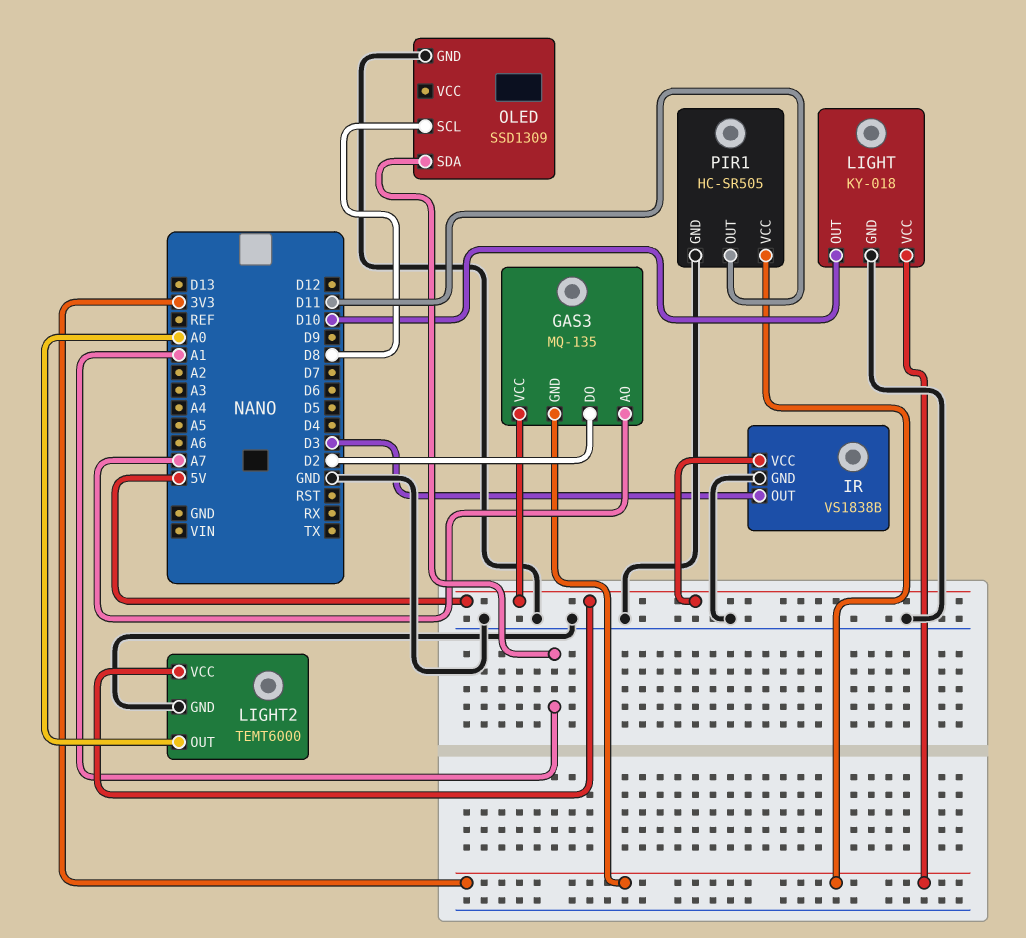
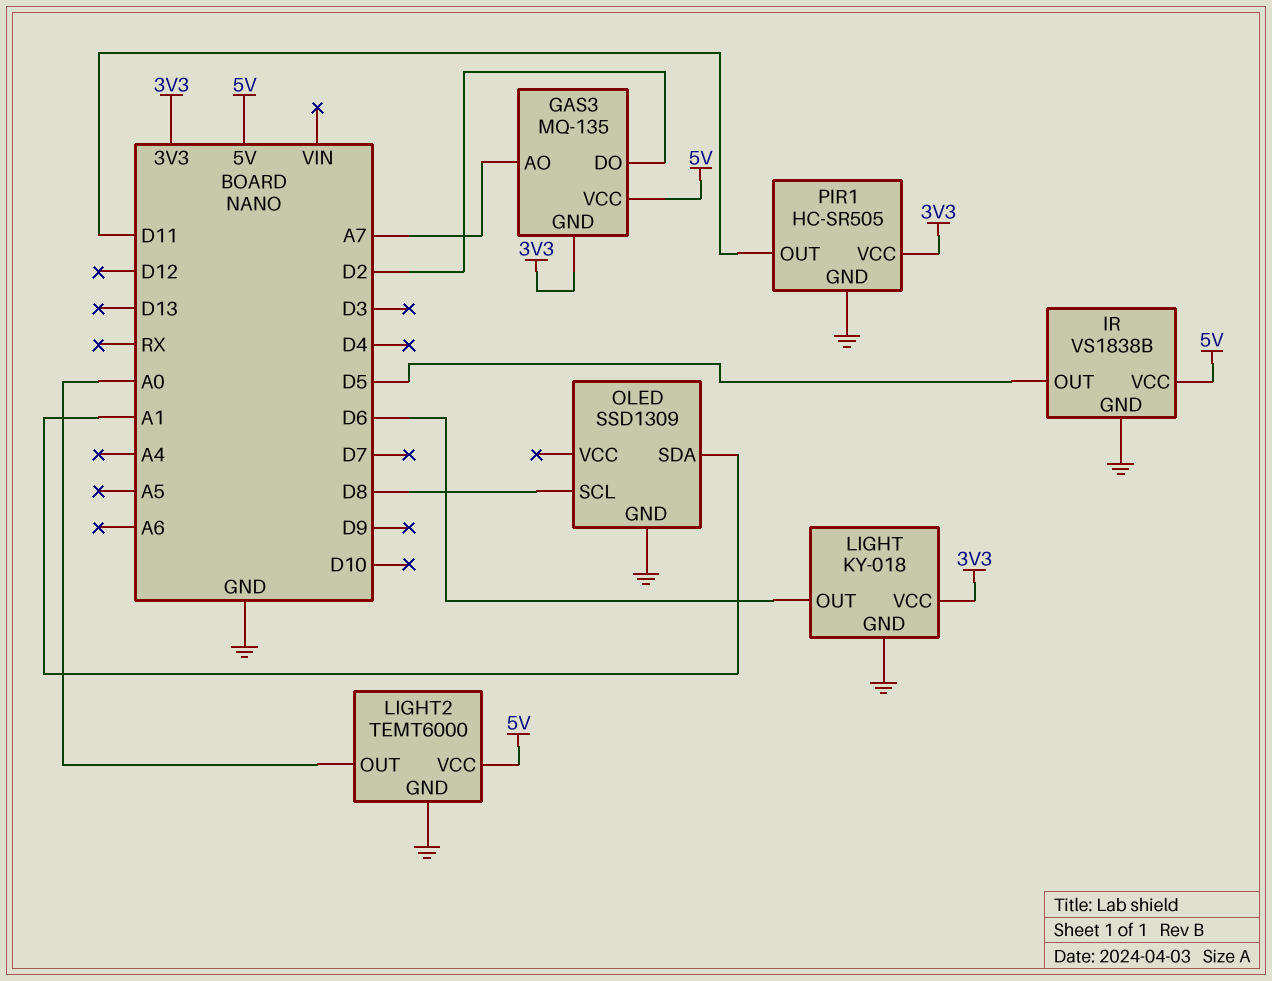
IR pin OUT: D3 -> D5
LIGHT pin OUT: D10 -> D6

